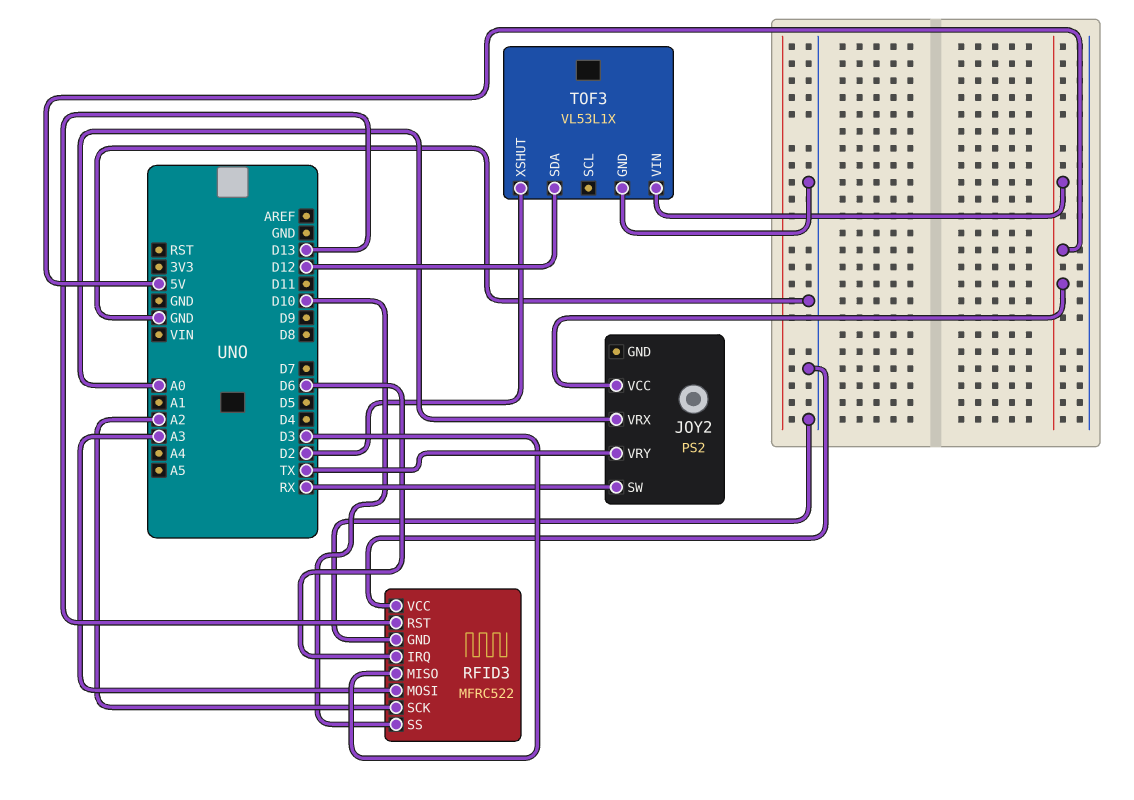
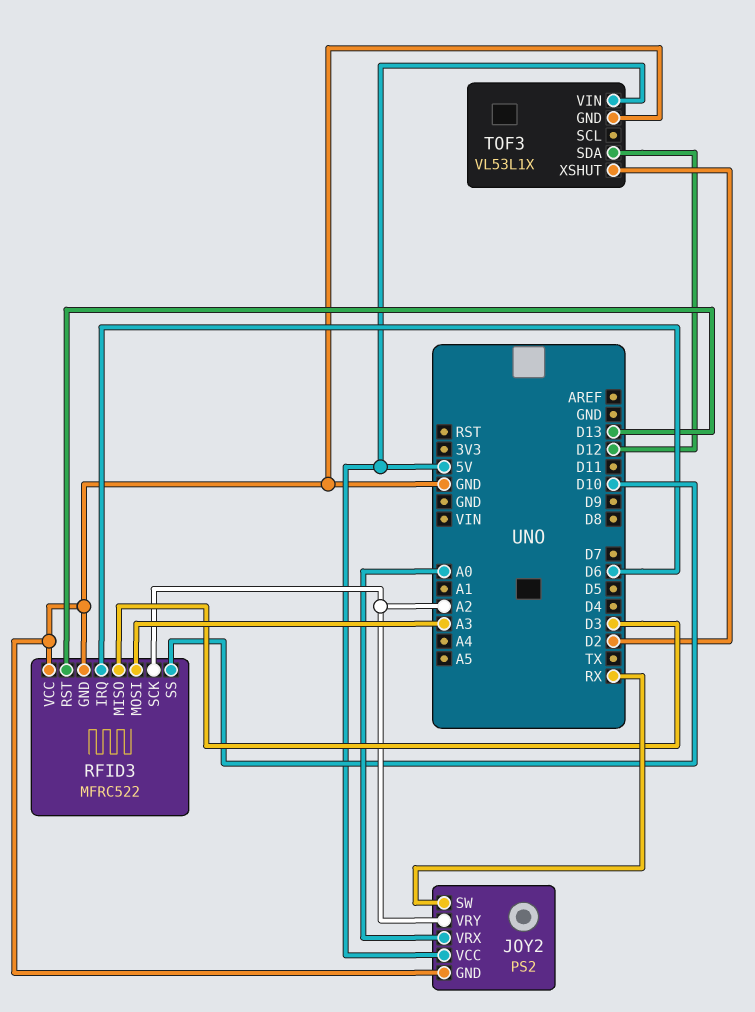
JOY2 pin GND: none -> GND
JOY2 pin VRY: TX -> A2

